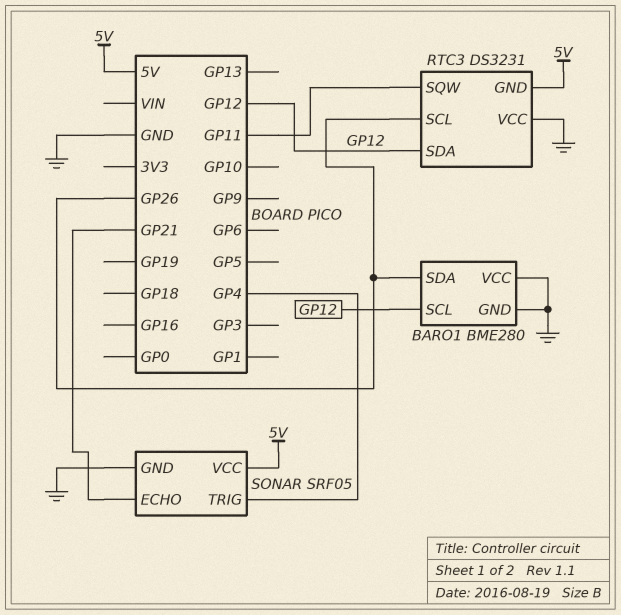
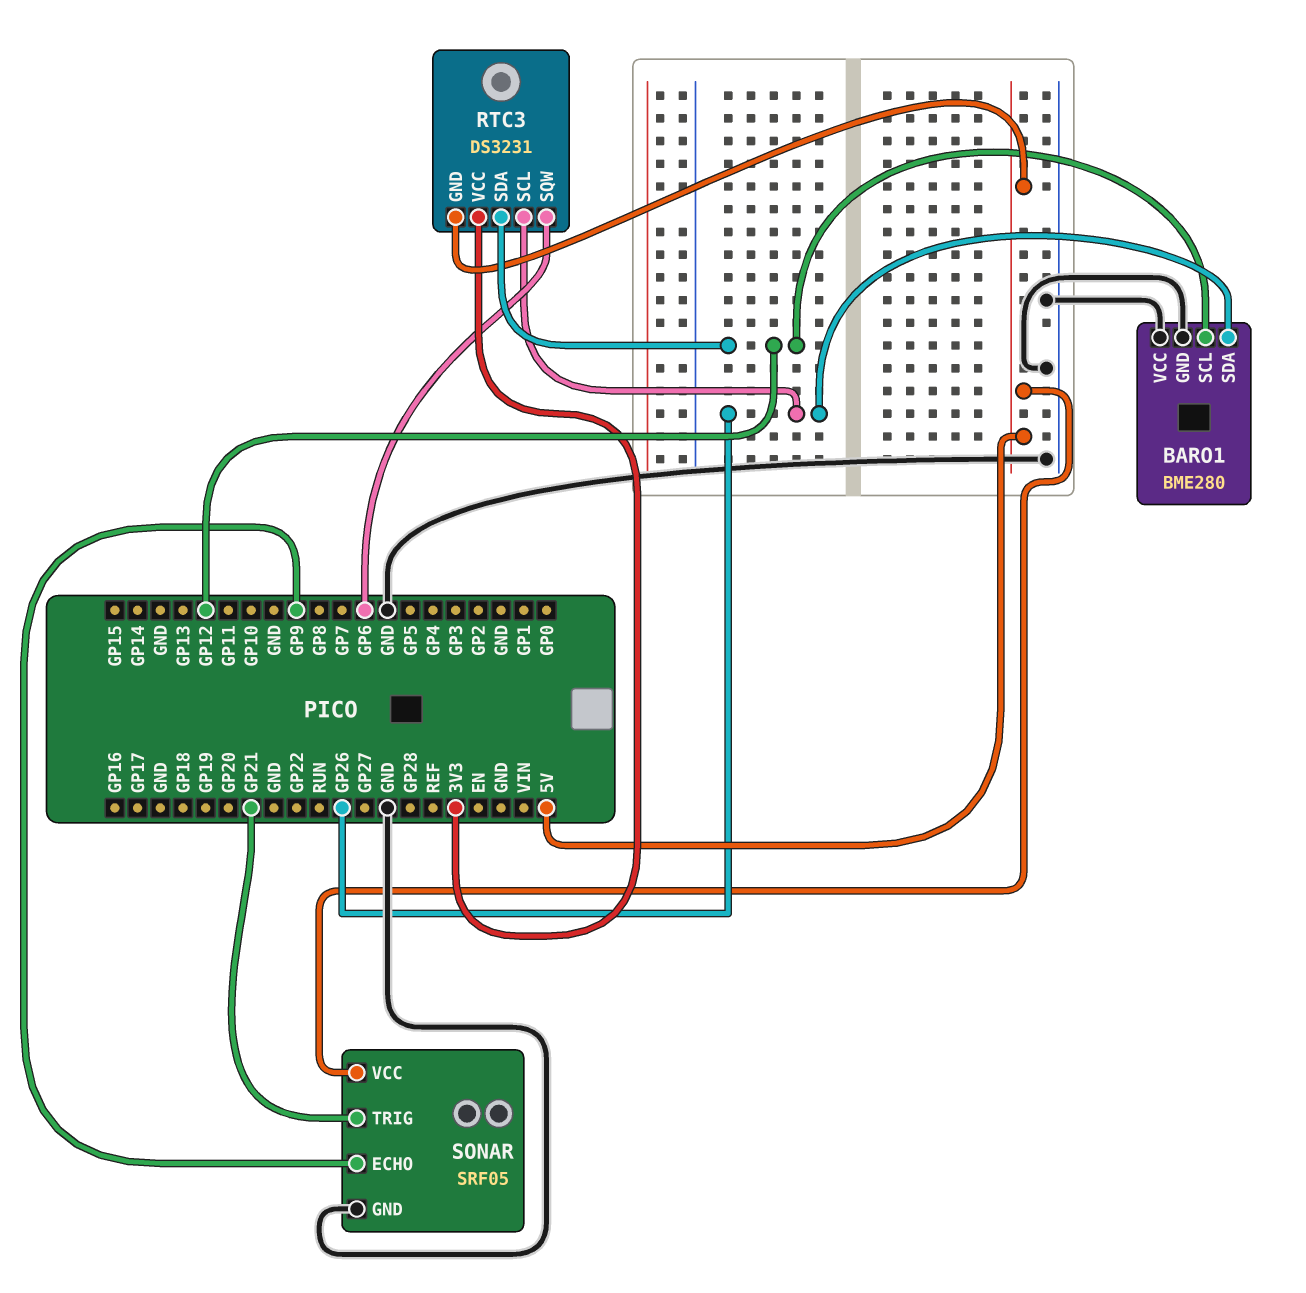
RTC3 pin SQW: GP11 -> GP6
RTC3 pin VCC: GND -> 3V3
SONAR pin ECHO: GP21 -> GP9
SONAR pin TRIG: GP4 -> GP21

